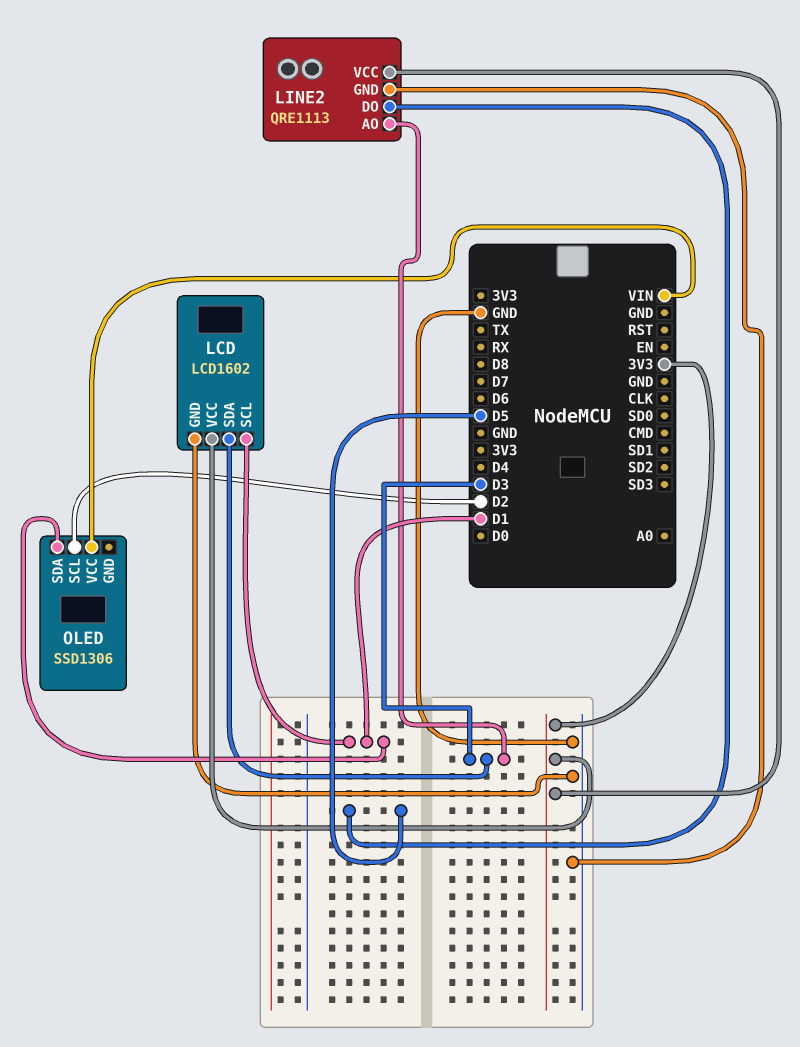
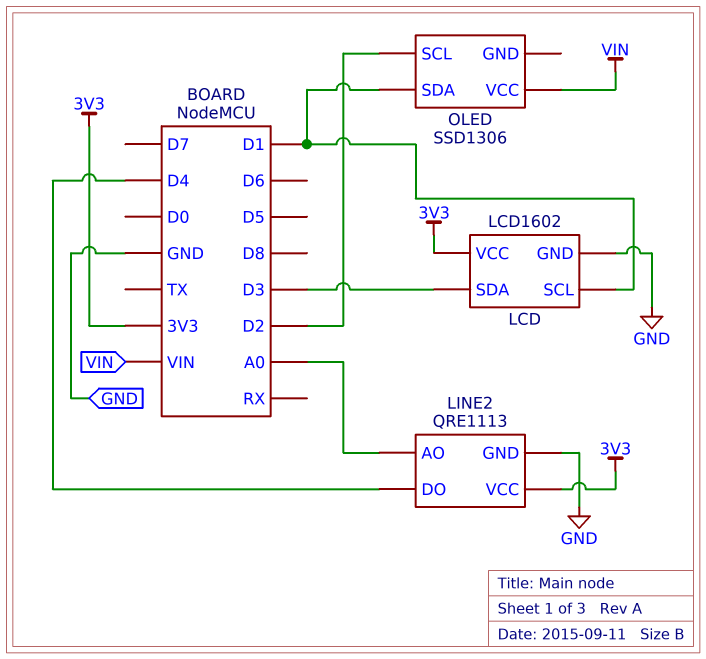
LINE2 pin AO: D3 -> A0
LINE2 pin DO: D5 -> D4

